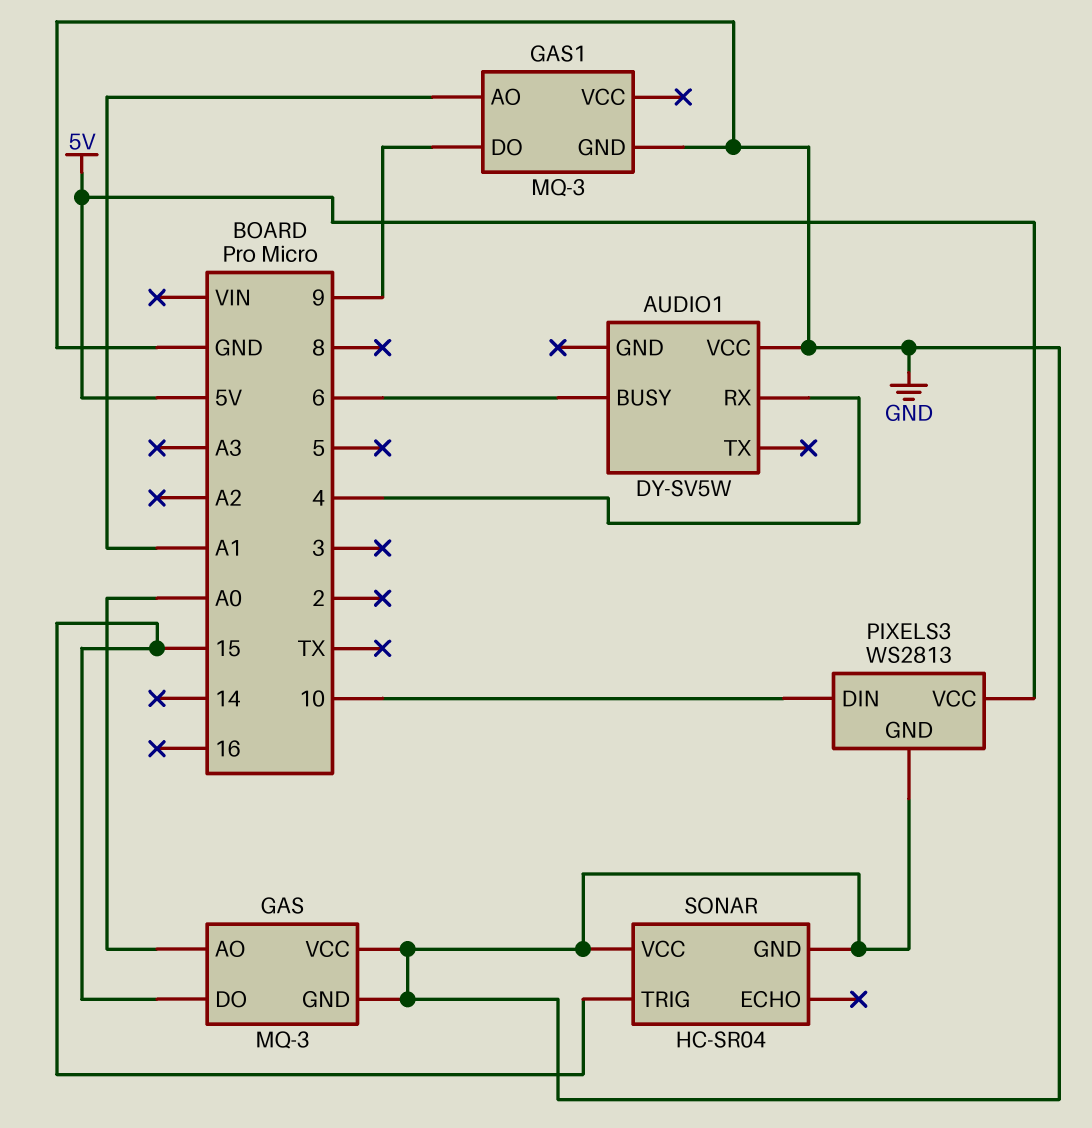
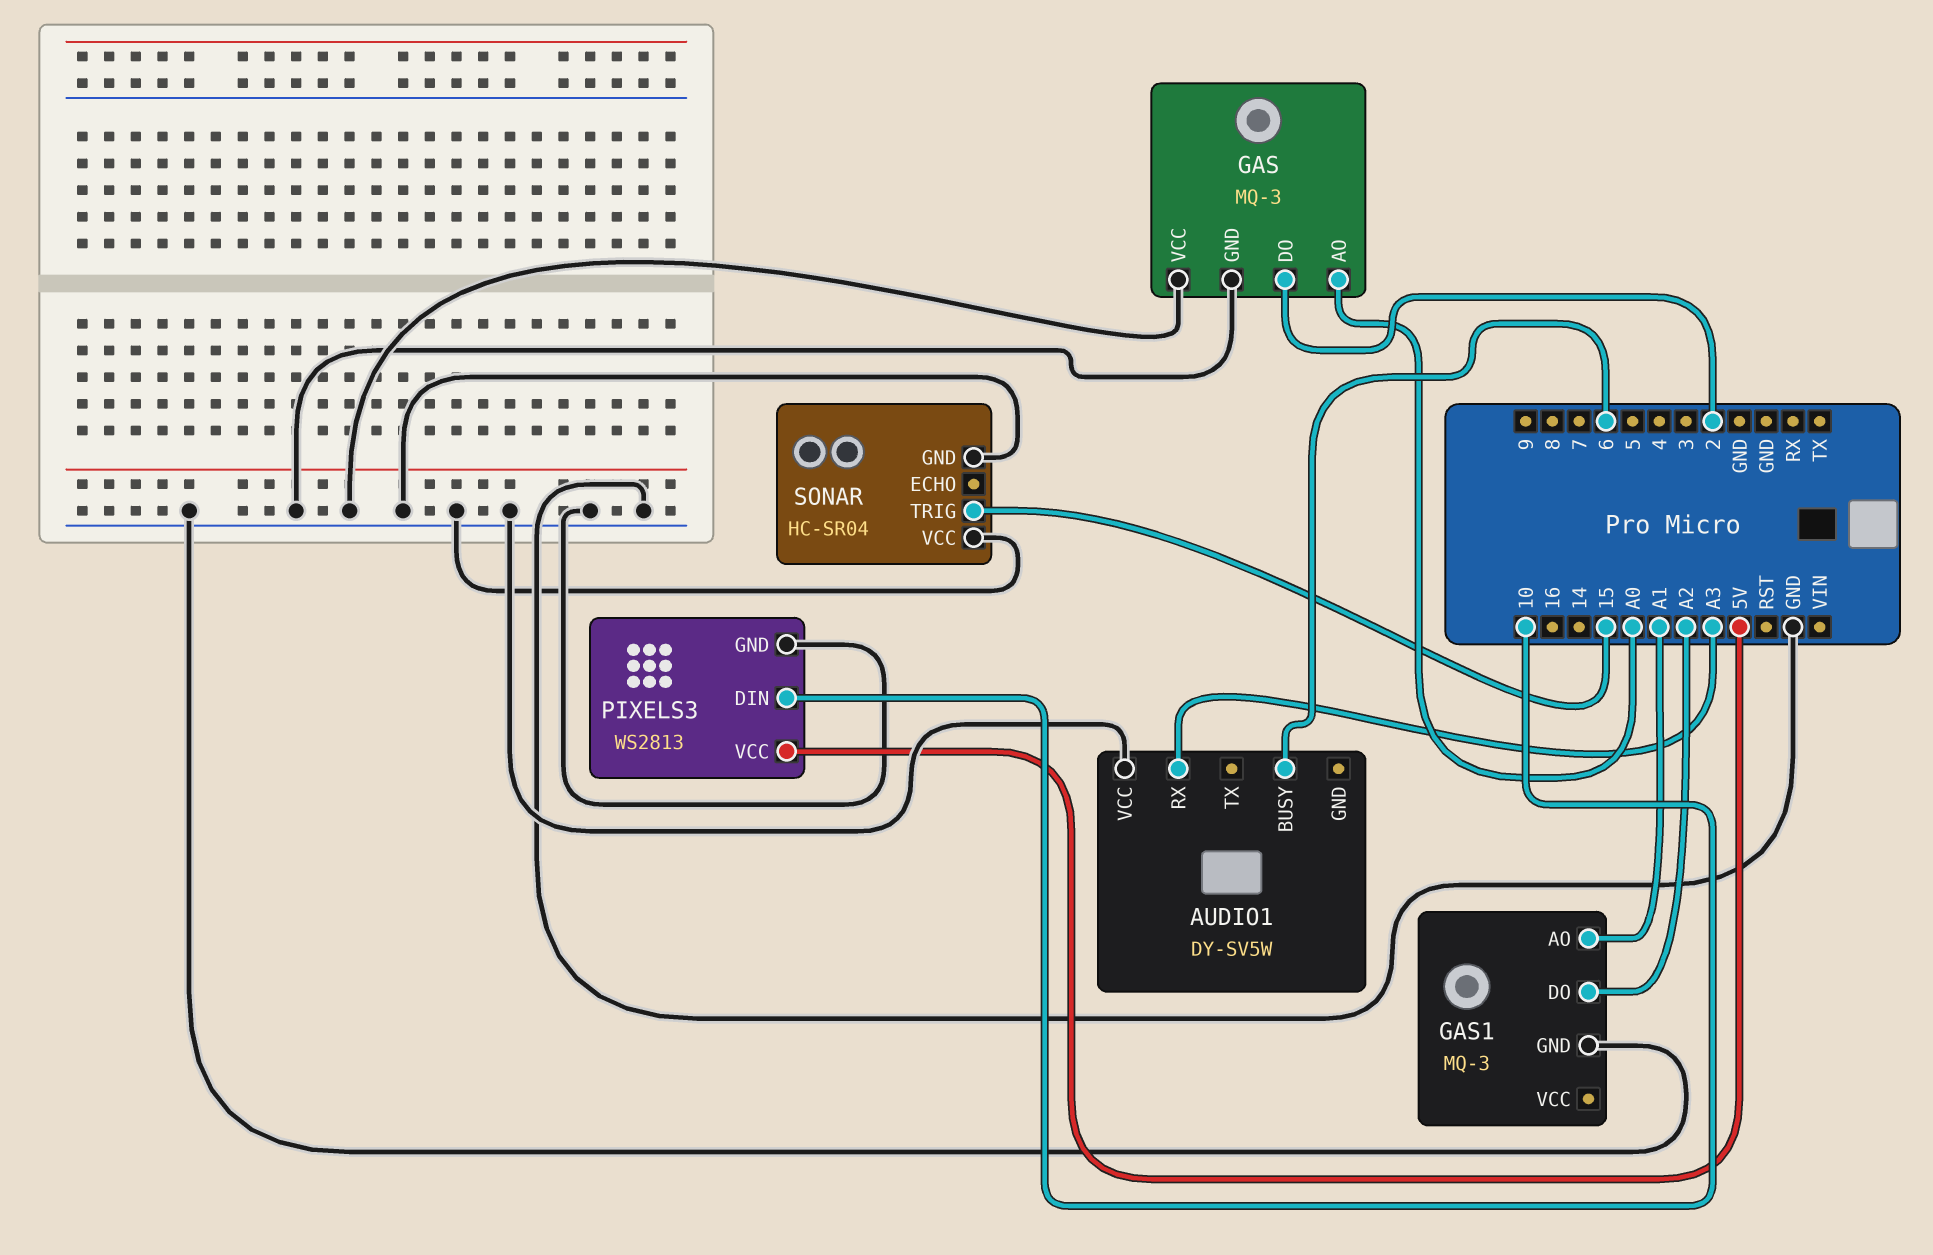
AUDIO1 pin RX: 4 -> A3
GAS pin DO: 15 -> 2
GAS1 pin DO: 9 -> A2

